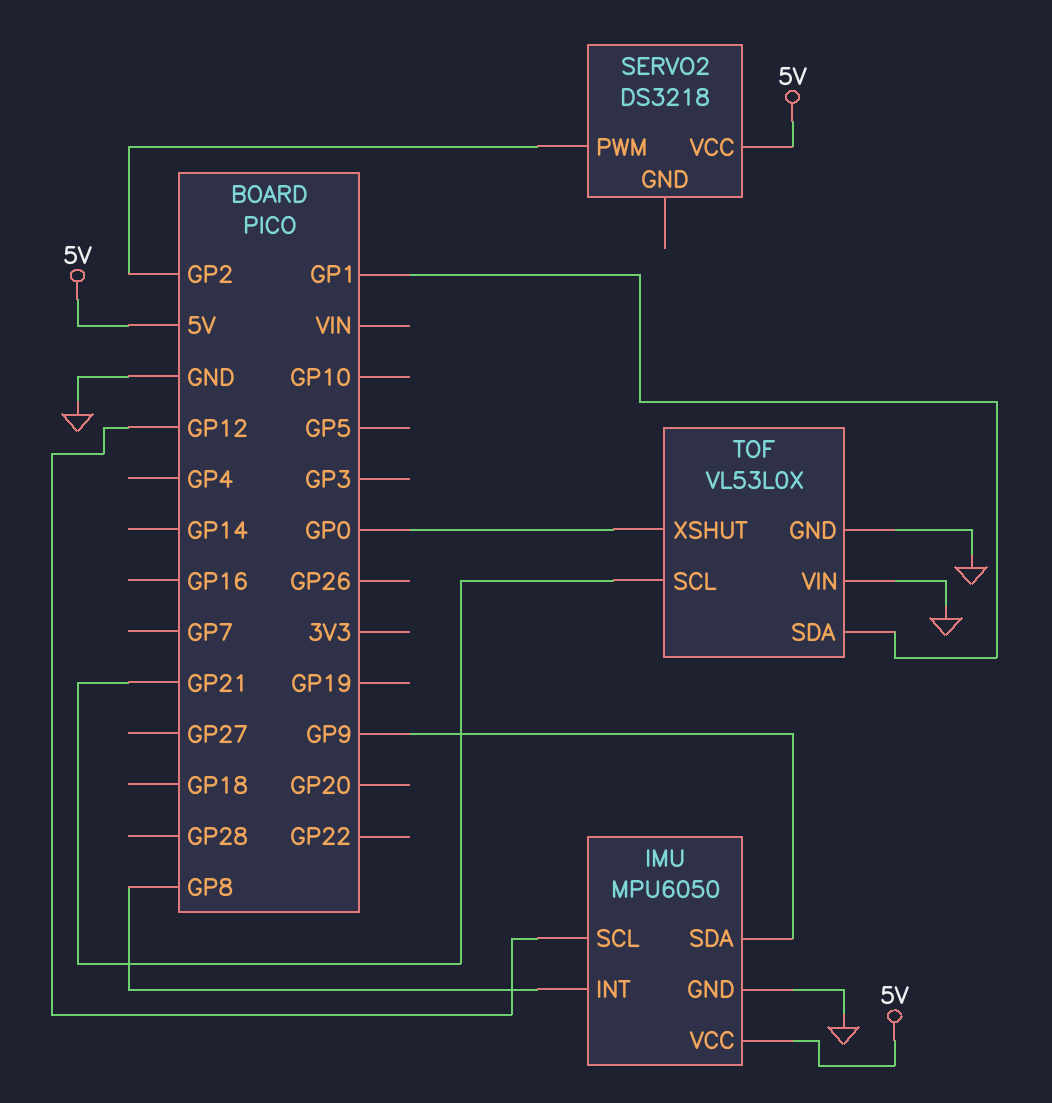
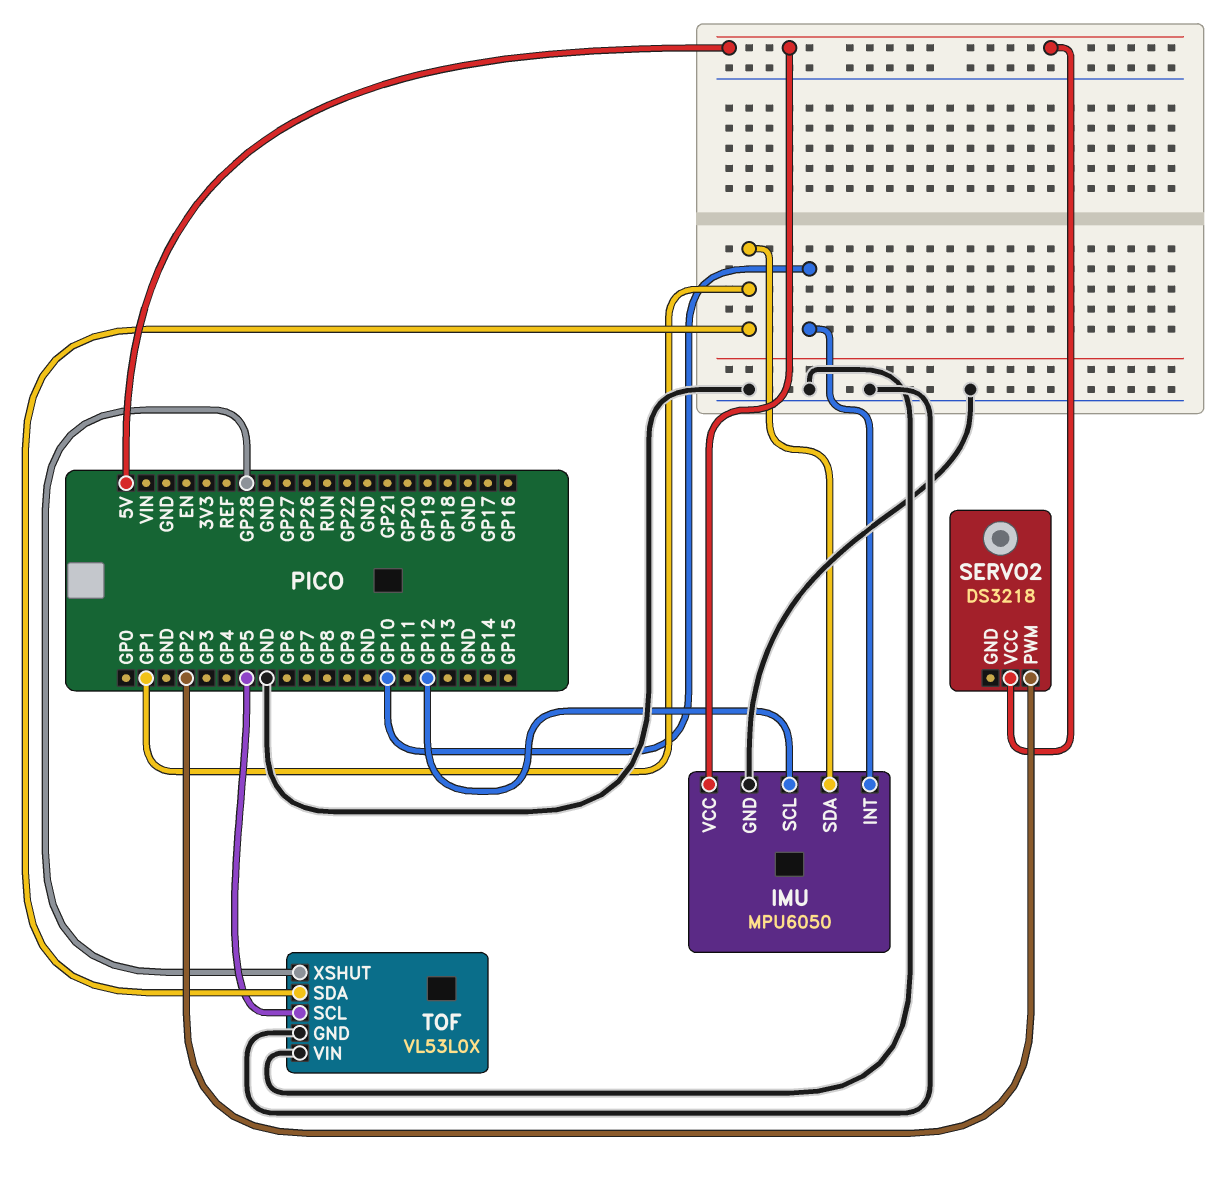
IMU pin INT: GP8 -> GP10
IMU pin SDA: GP9 -> GP1
TOF pin SCL: GP21 -> GP5
TOF pin XSHUT: GP0 -> GP28

